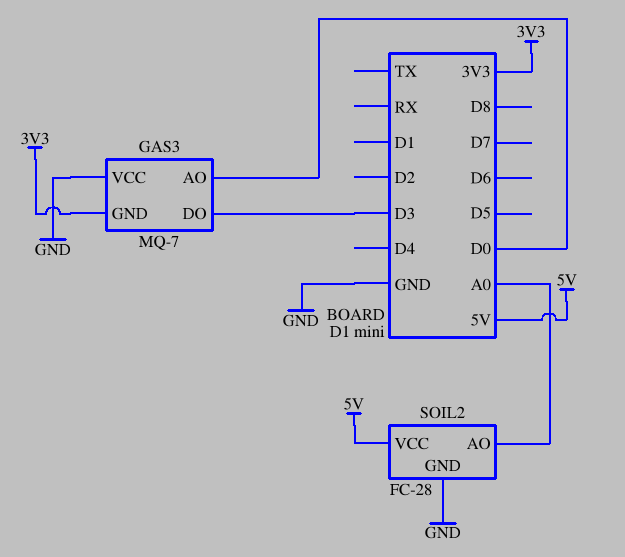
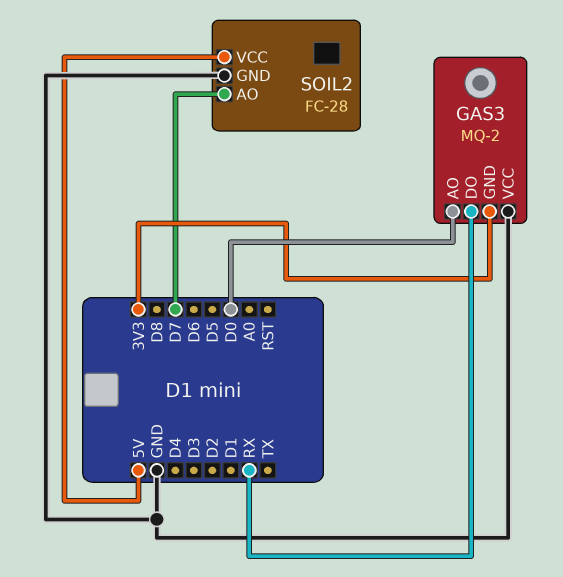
GAS3: MQ-7 -> MQ-2
GAS3 pin DO: D3 -> RX
SOIL2 pin AO: A0 -> D7

